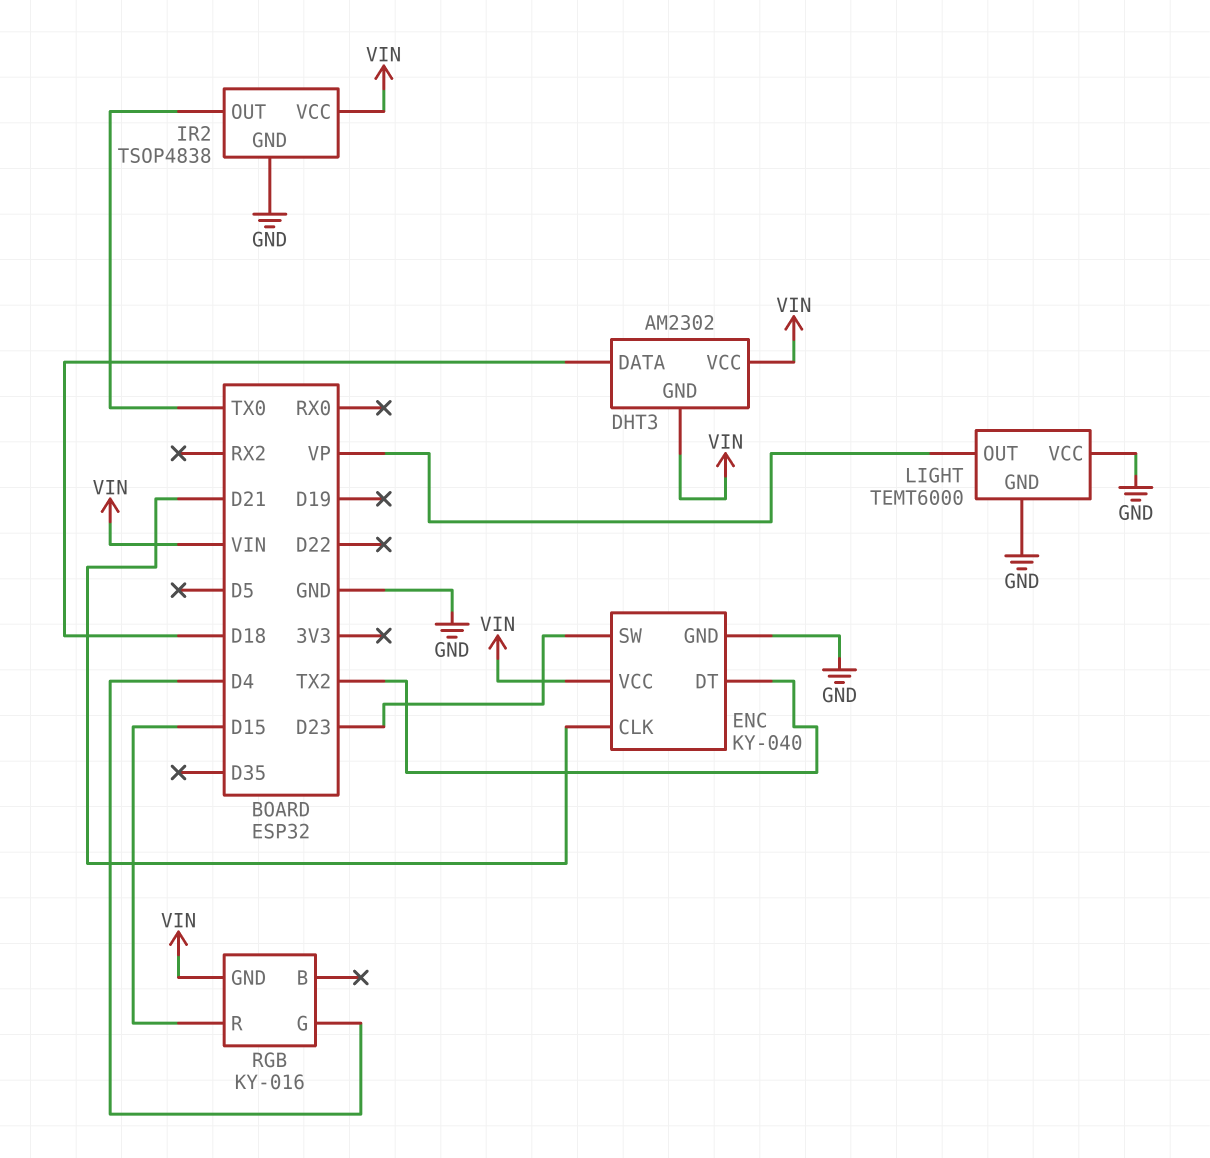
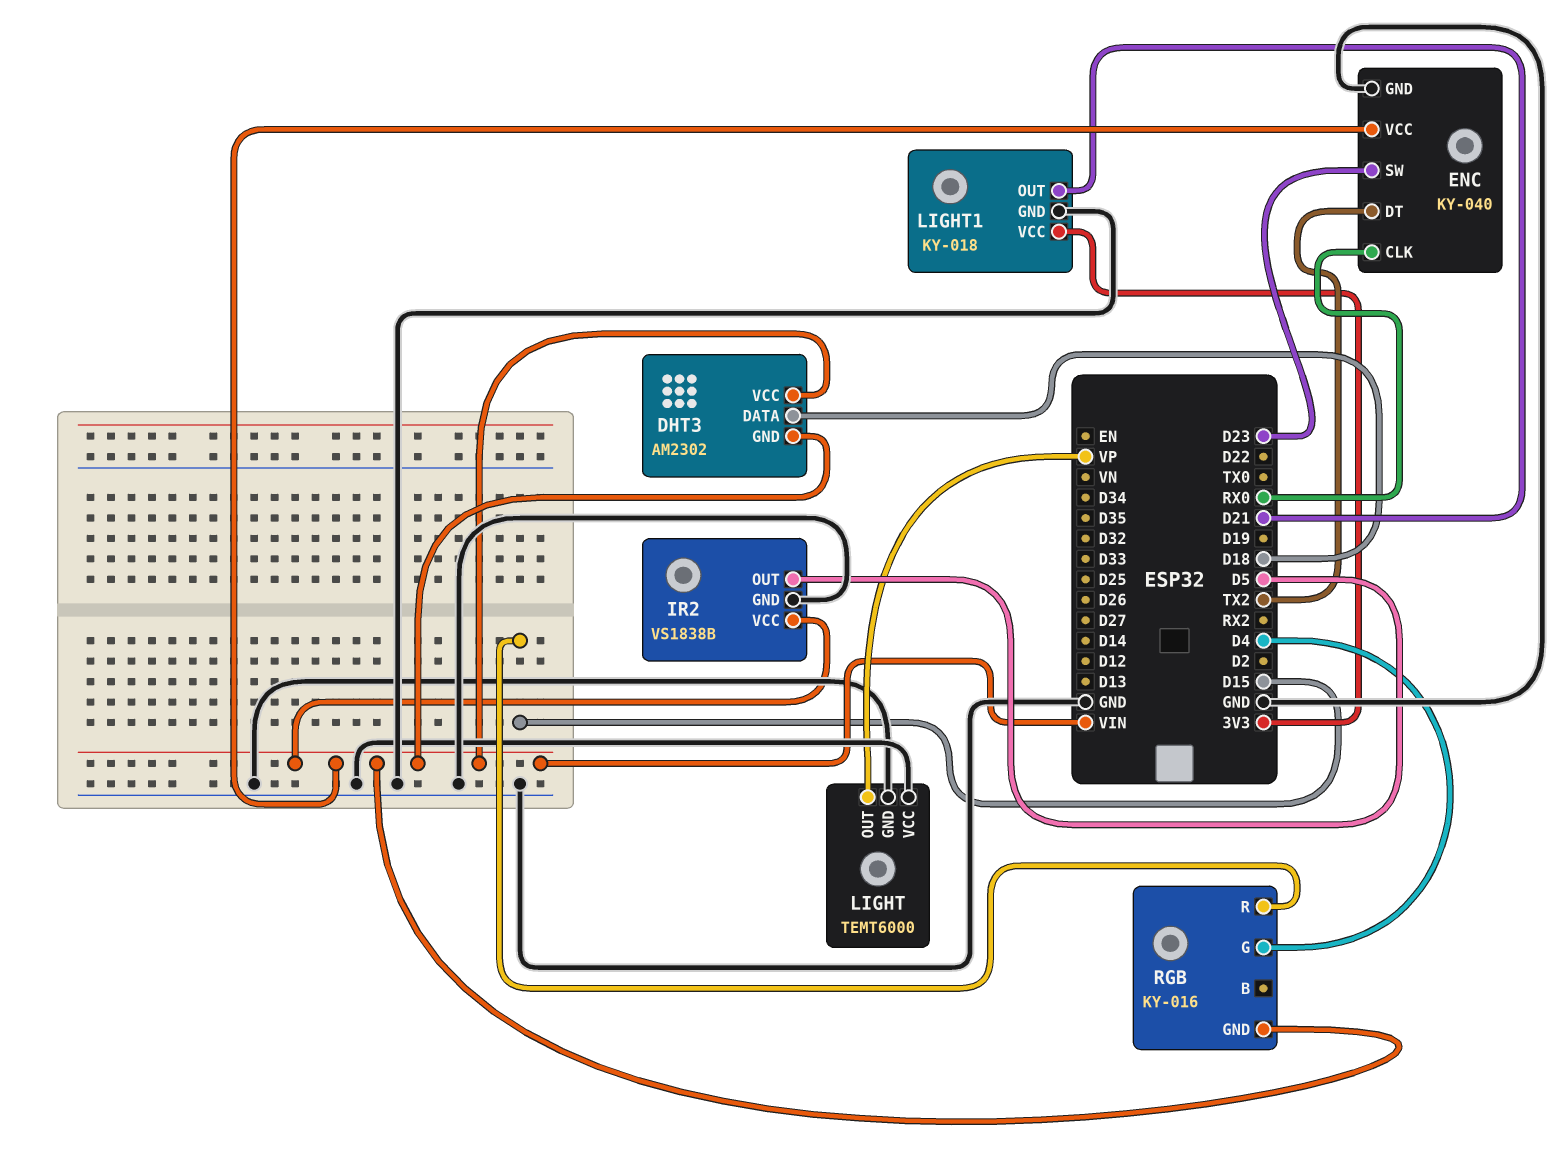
ENC pin CLK: D21 -> RX0
IR2: TSOP4838 -> VS1838B
IR2 pin OUT: TX0 -> D5
LIGHT1: none -> KY-018
LIGHT1 pin GND: none -> GND
LIGHT1 pin OUT: none -> D21
LIGHT1 pin VCC: none -> 3V3

